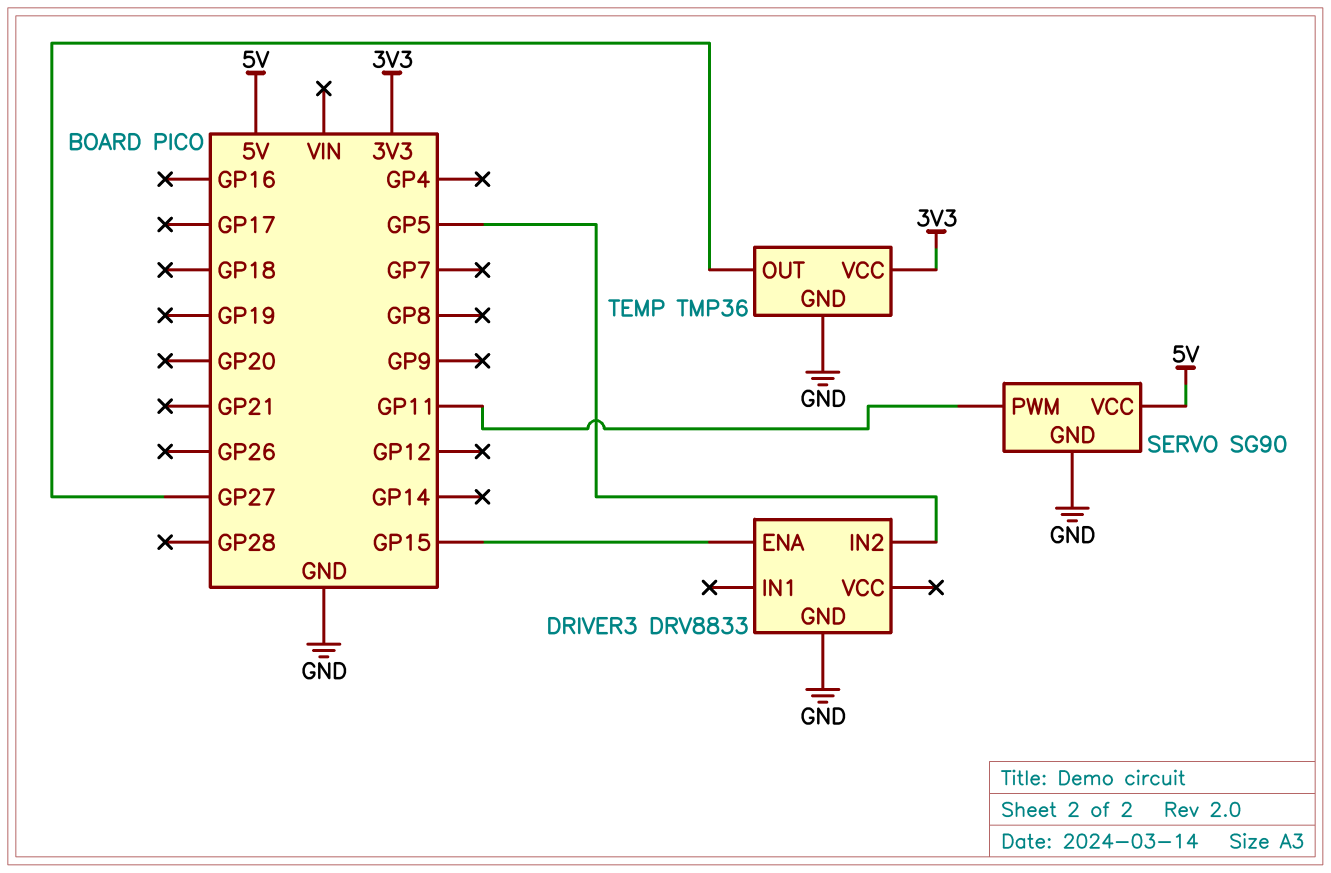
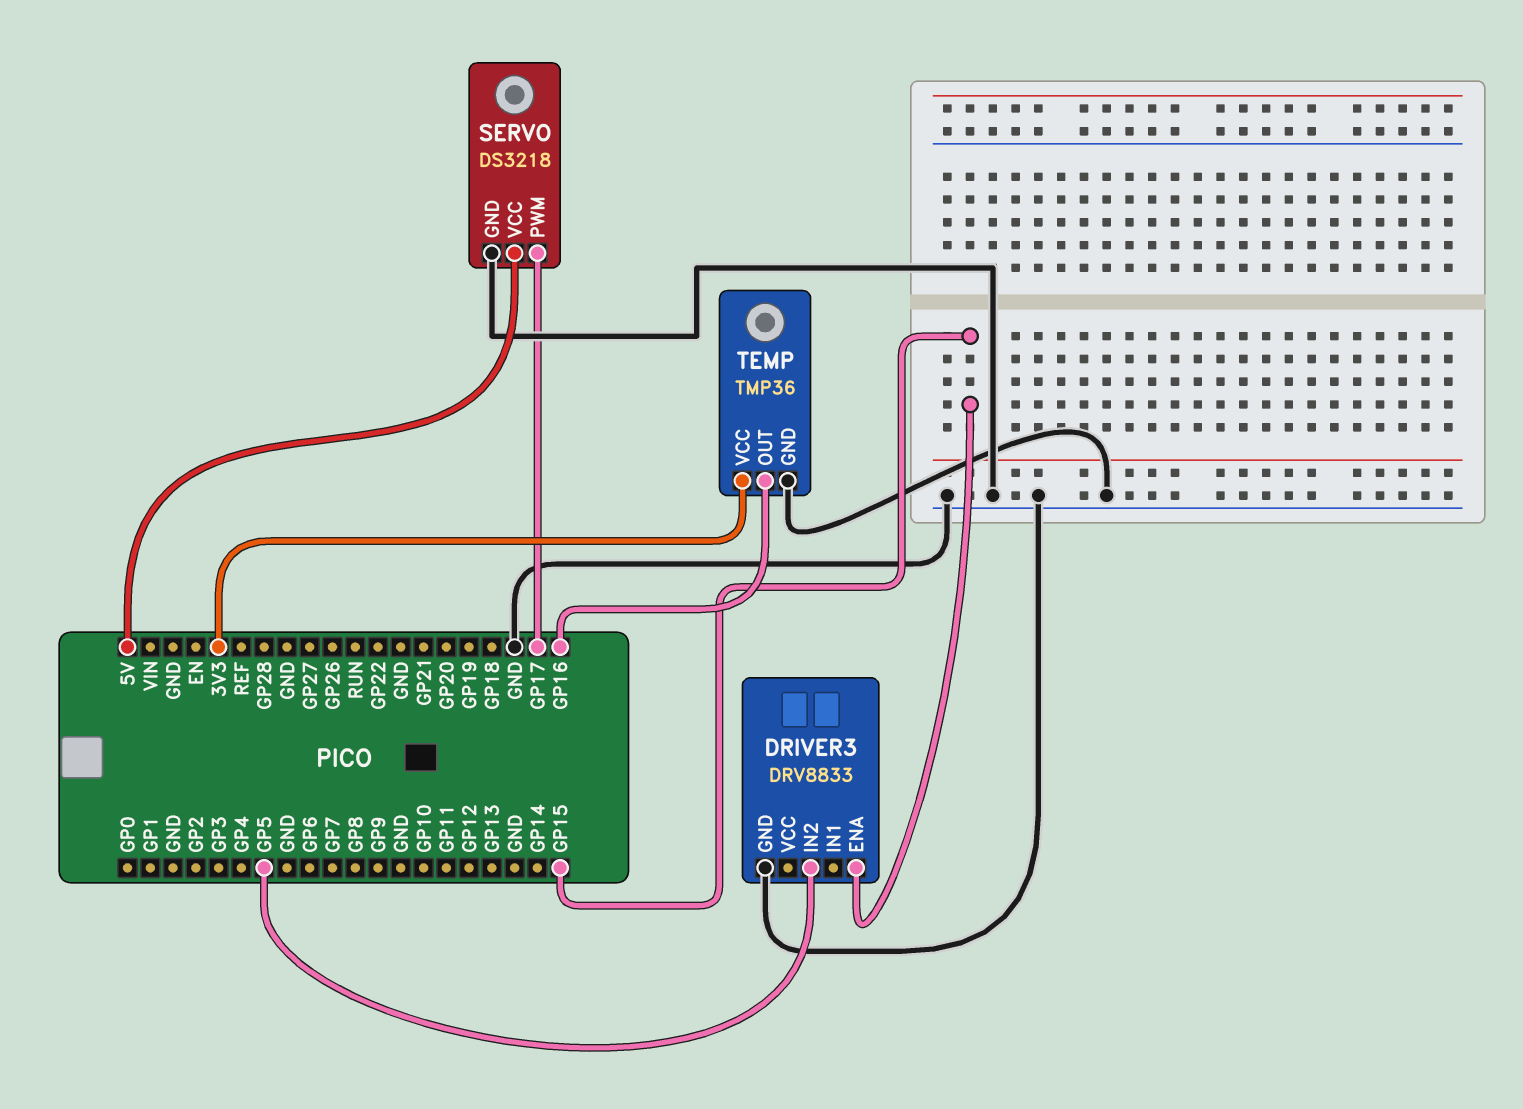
SERVO: SG90 -> DS3218
SERVO pin PWM: GP11 -> GP17
TEMP pin OUT: GP27 -> GP16

